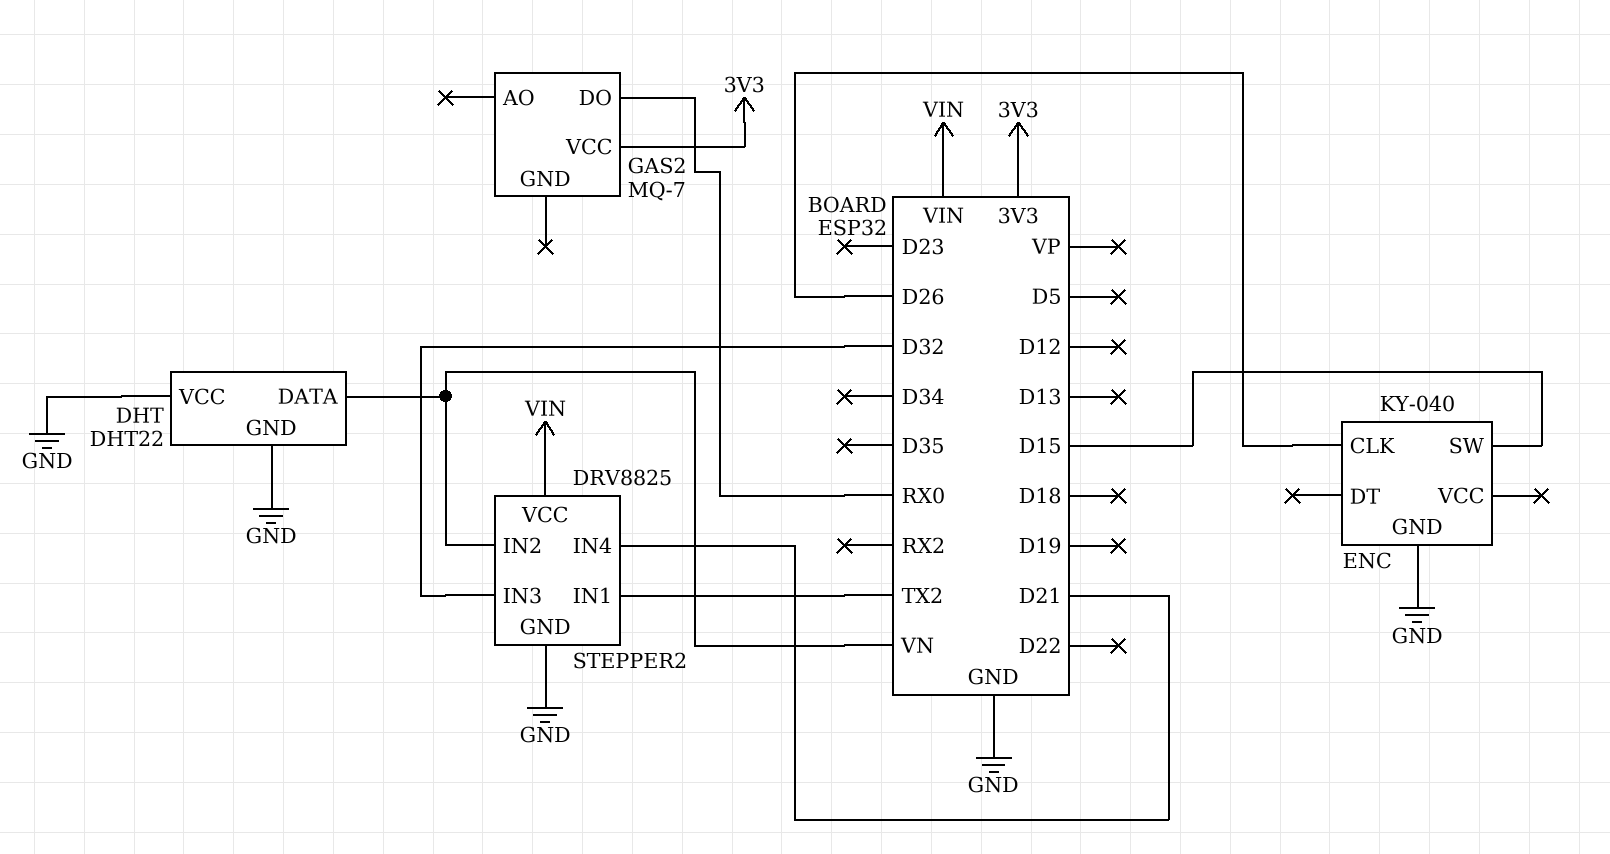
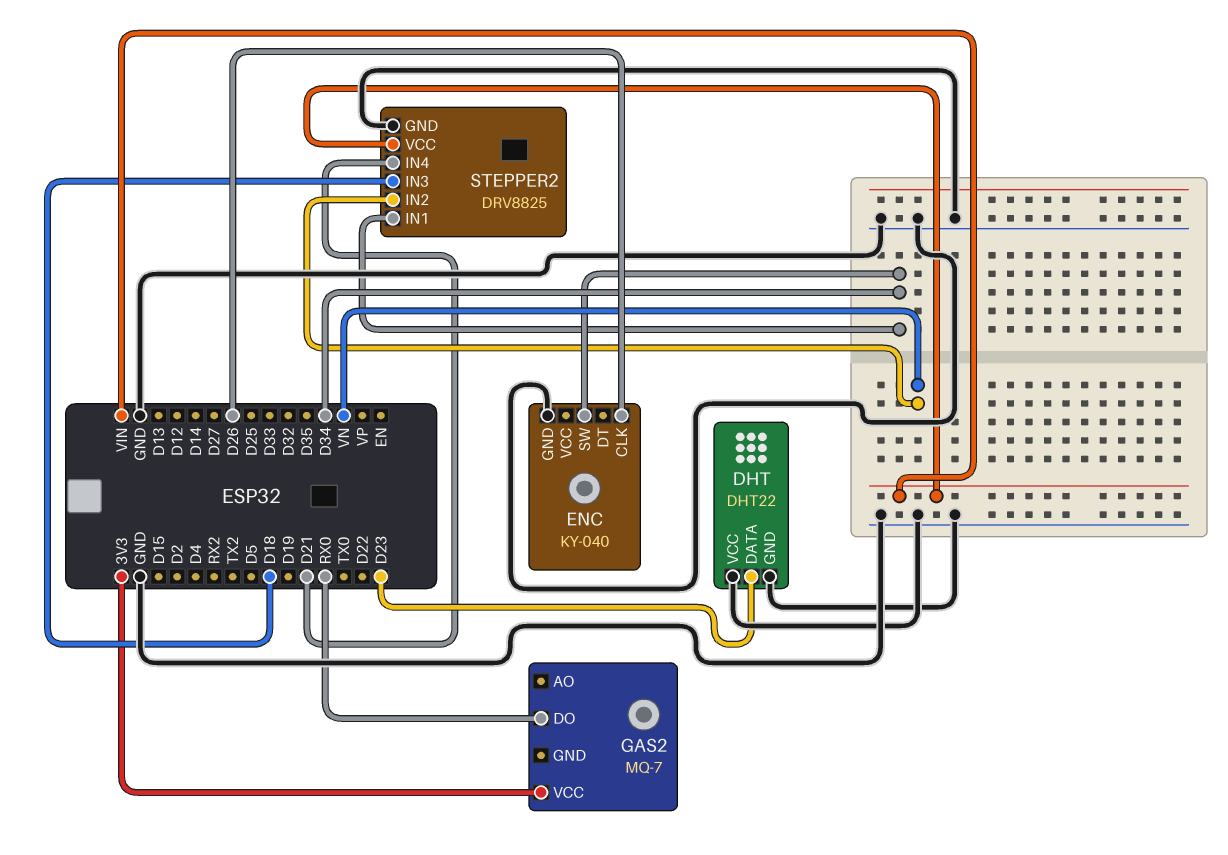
DHT pin DATA: VN -> D23
ENC pin SW: D15 -> D34
STEPPER2 pin IN1: TX2 -> D34
STEPPER2 pin IN3: D32 -> D18

